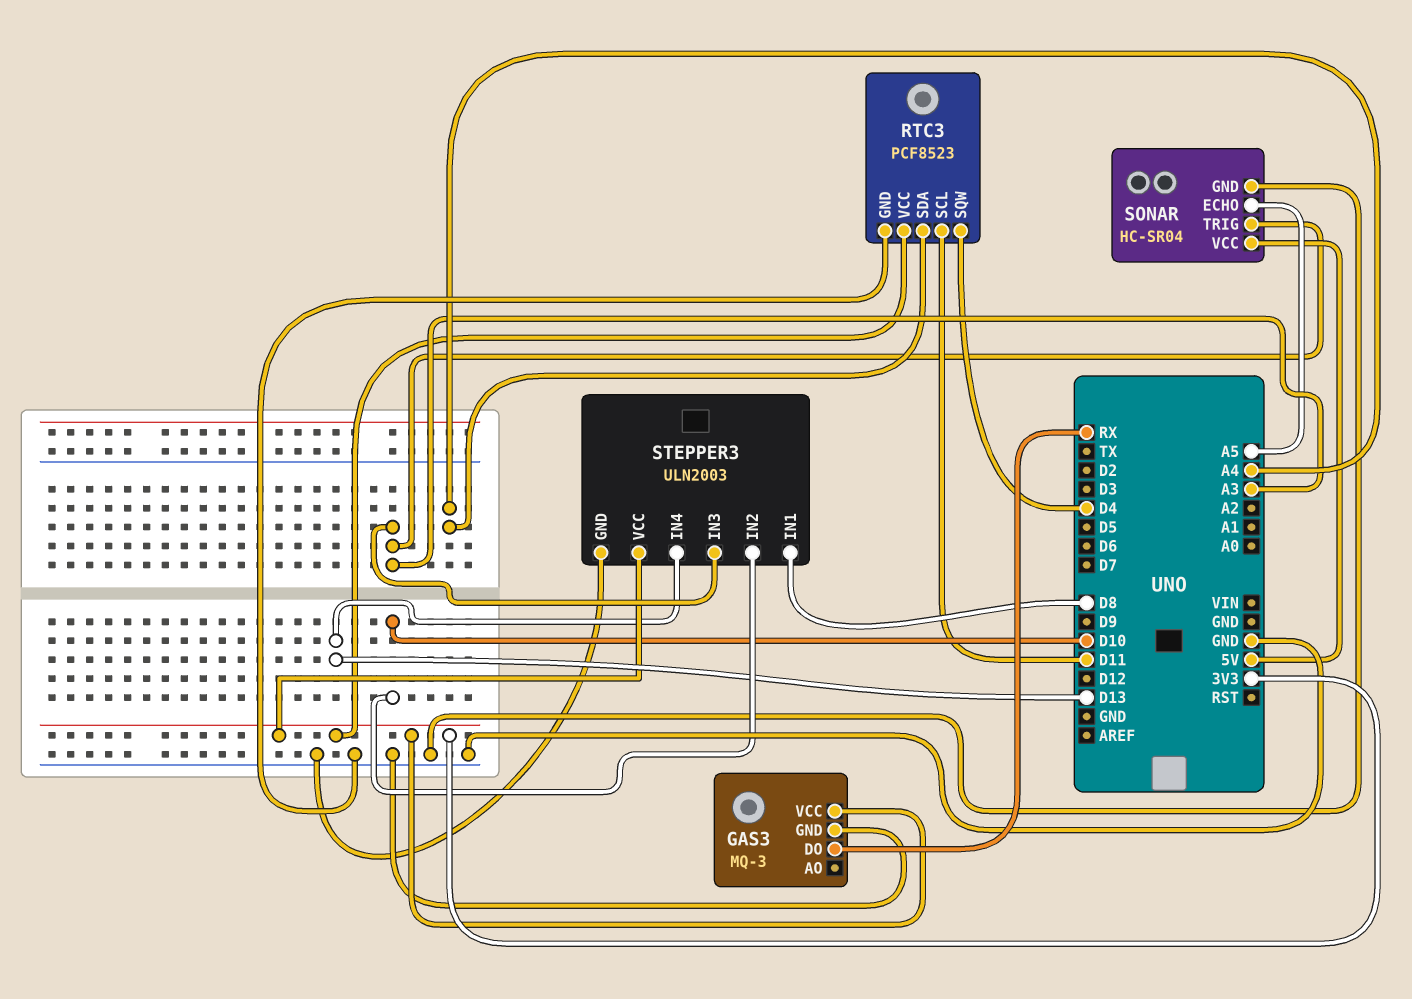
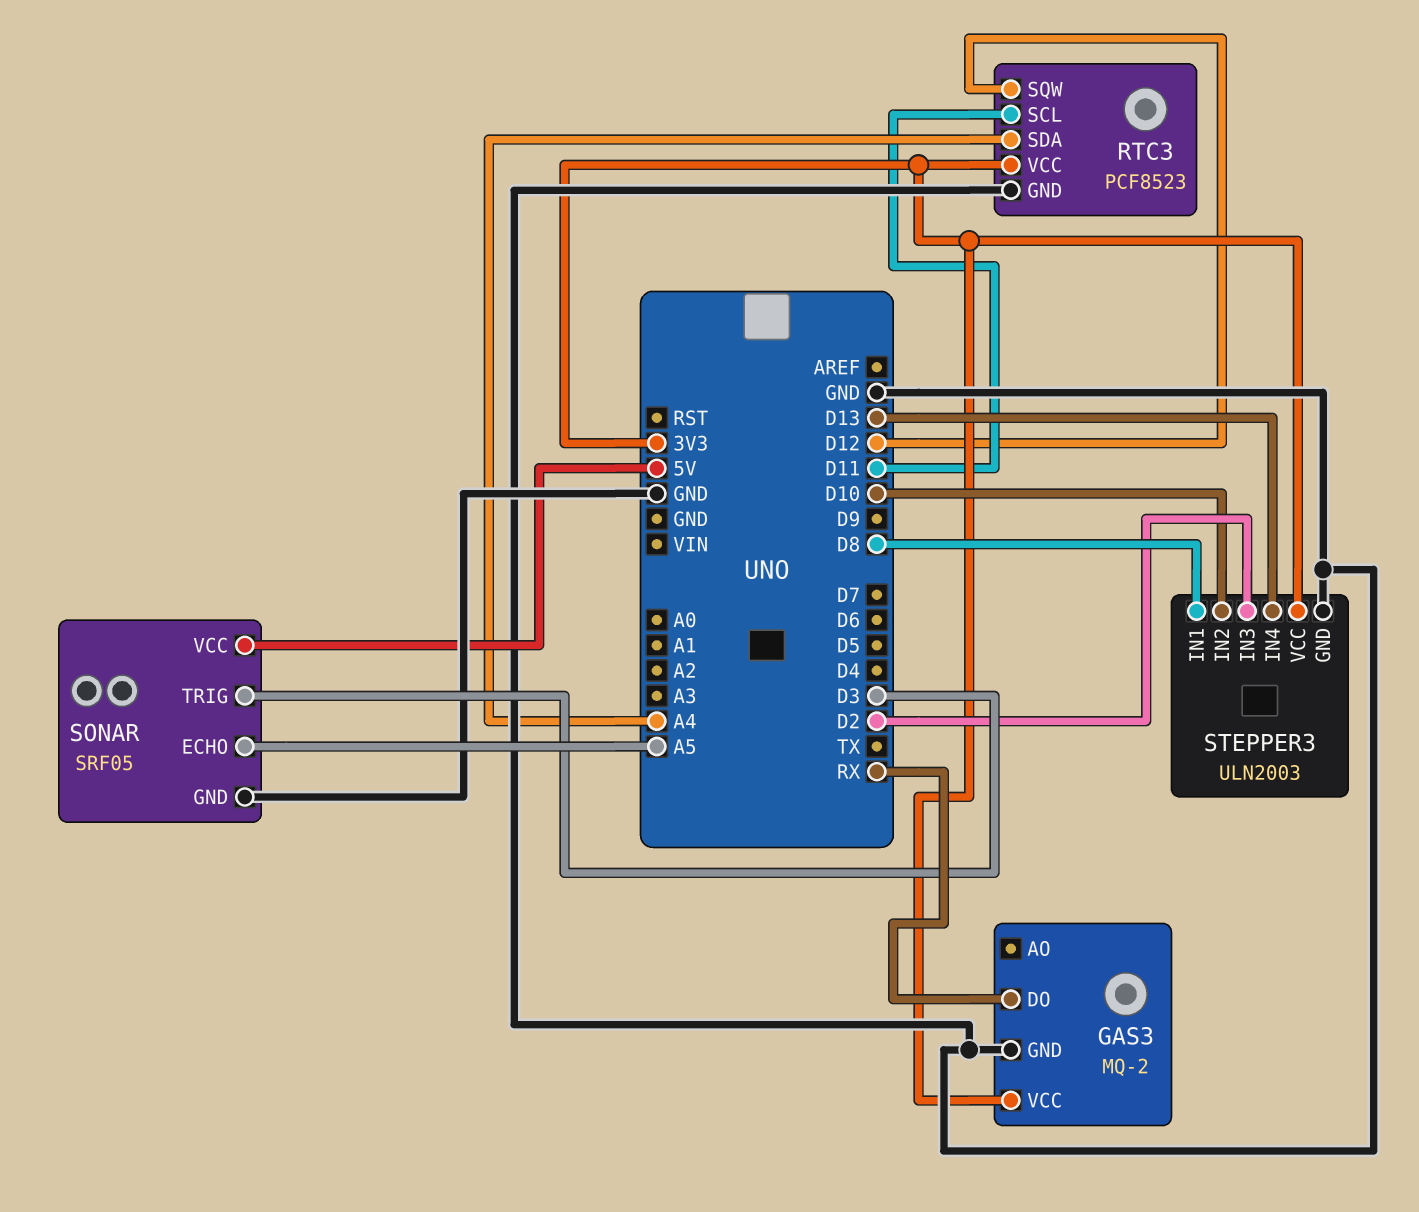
GAS3: MQ-3 -> MQ-2
RTC3 pin SQW: D4 -> D12
SONAR: HC-SR04 -> SRF05
SONAR pin TRIG: A3 -> D3
STEPPER3 pin IN3: A3 -> D2

